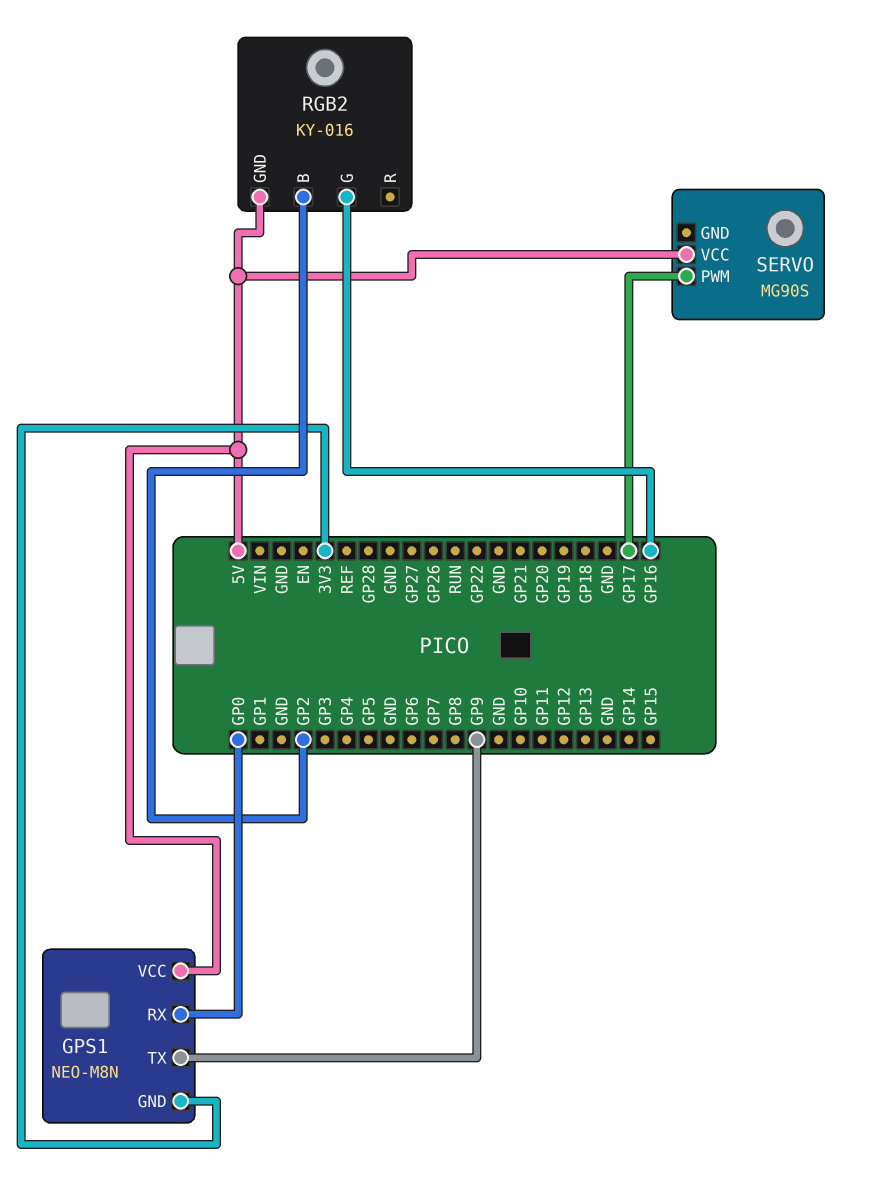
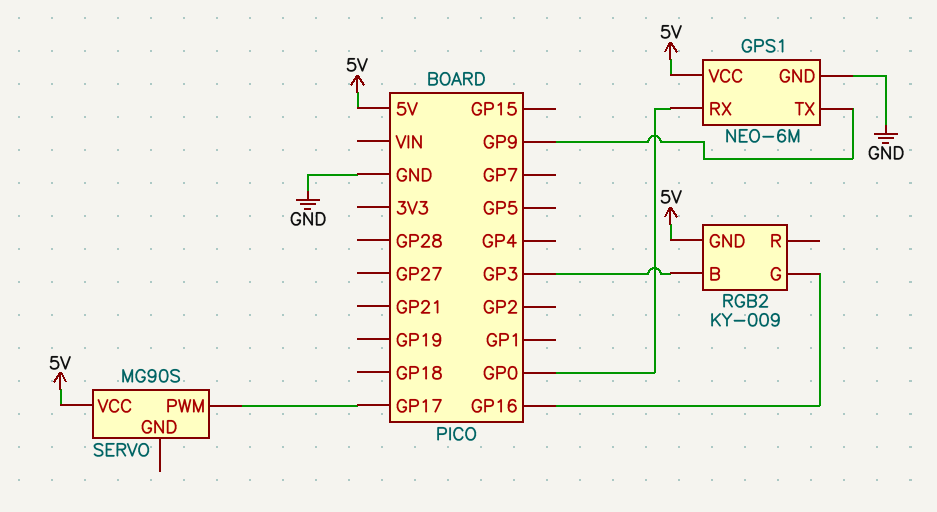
GPS1: NEO-M8N -> NEO-6M
GPS1 pin GND: 3V3 -> GND
RGB2: KY-016 -> KY-009
RGB2 pin B: GP2 -> GP3

